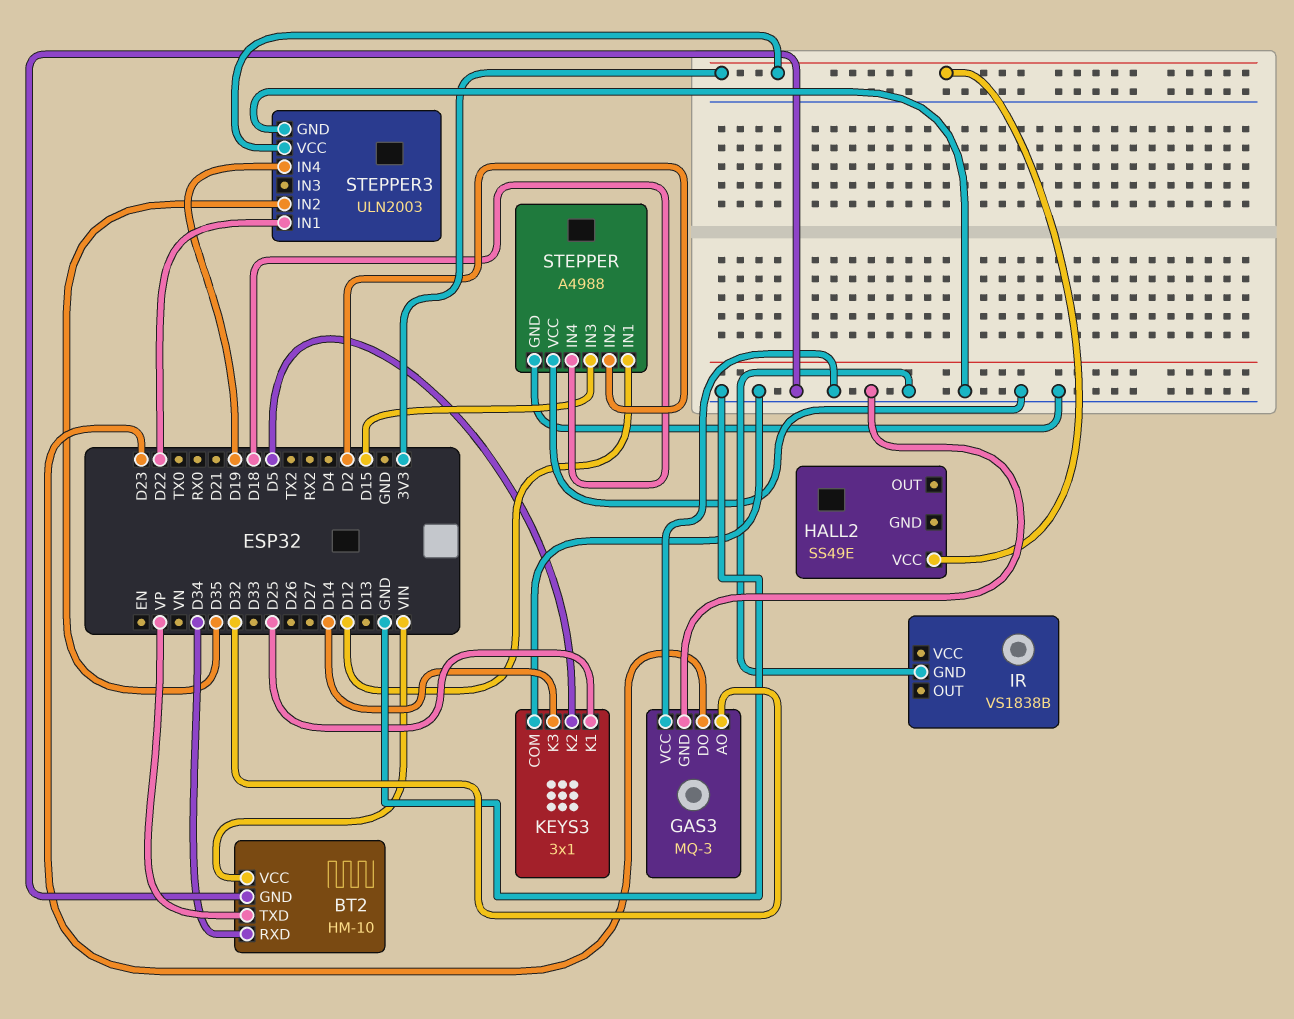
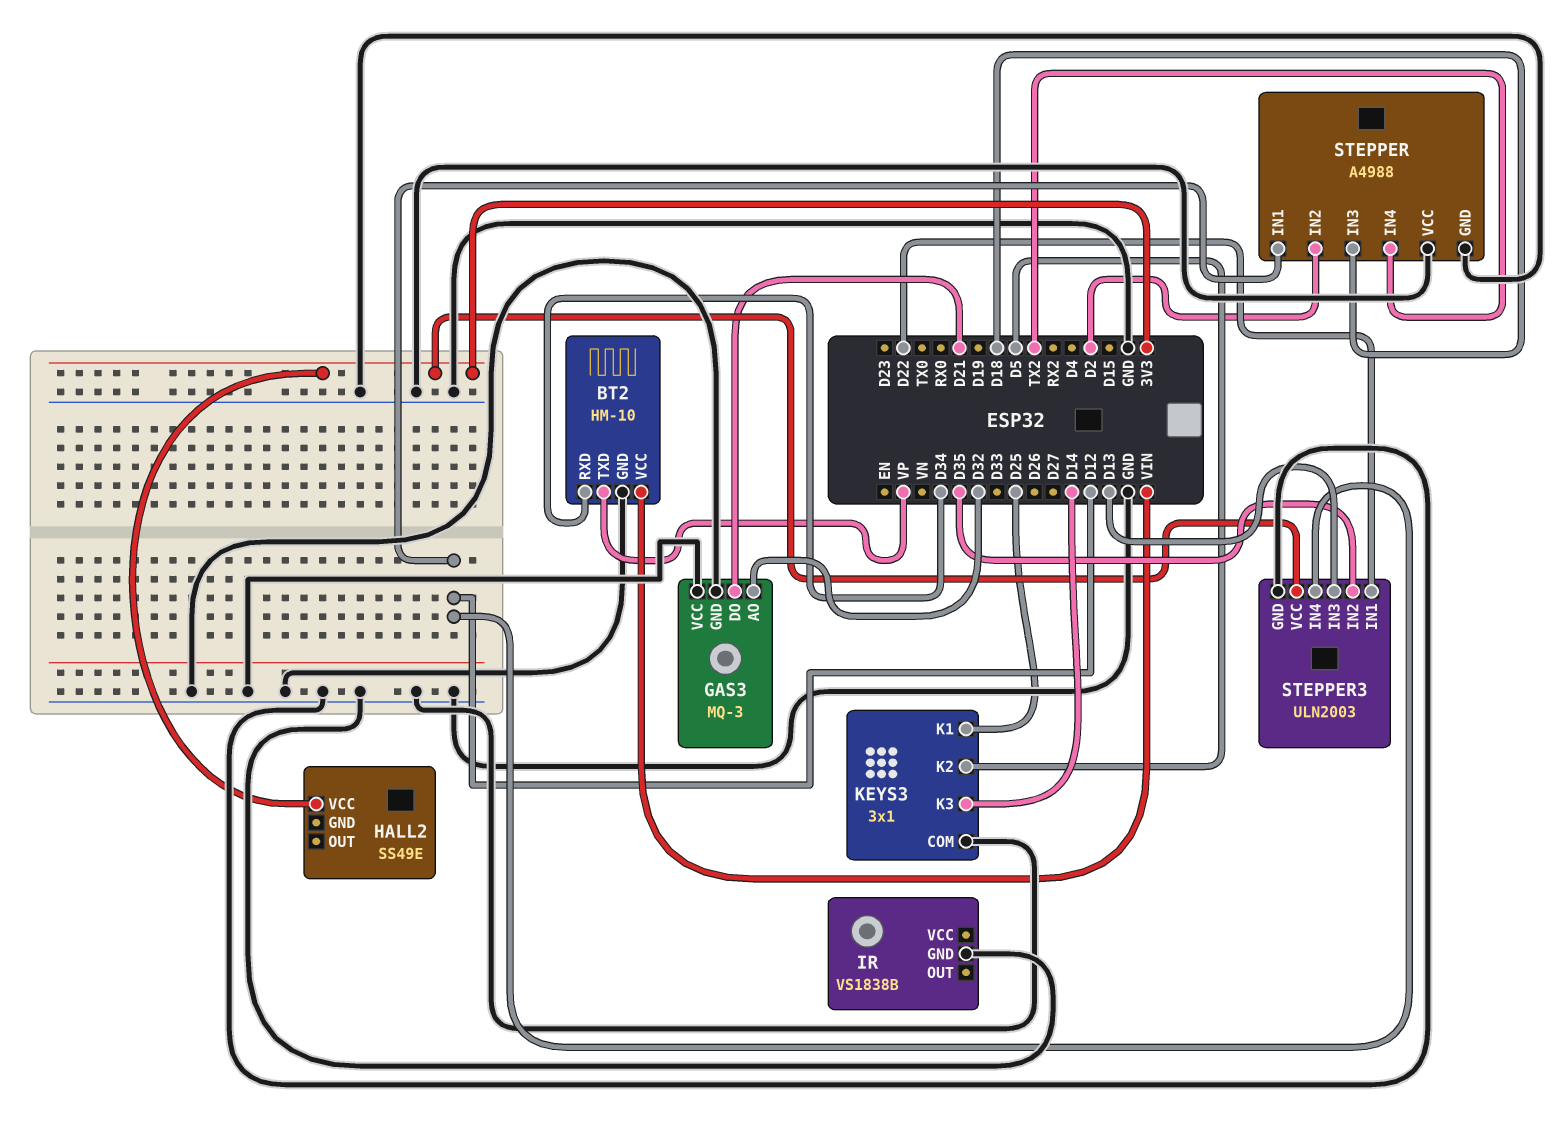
GAS3 pin DO: D23 -> D21
STEPPER pin IN3: D15 -> D18
STEPPER pin IN4: D18 -> TX2
STEPPER3 pin IN3: none -> D13
STEPPER3 pin IN4: D19 -> D12

